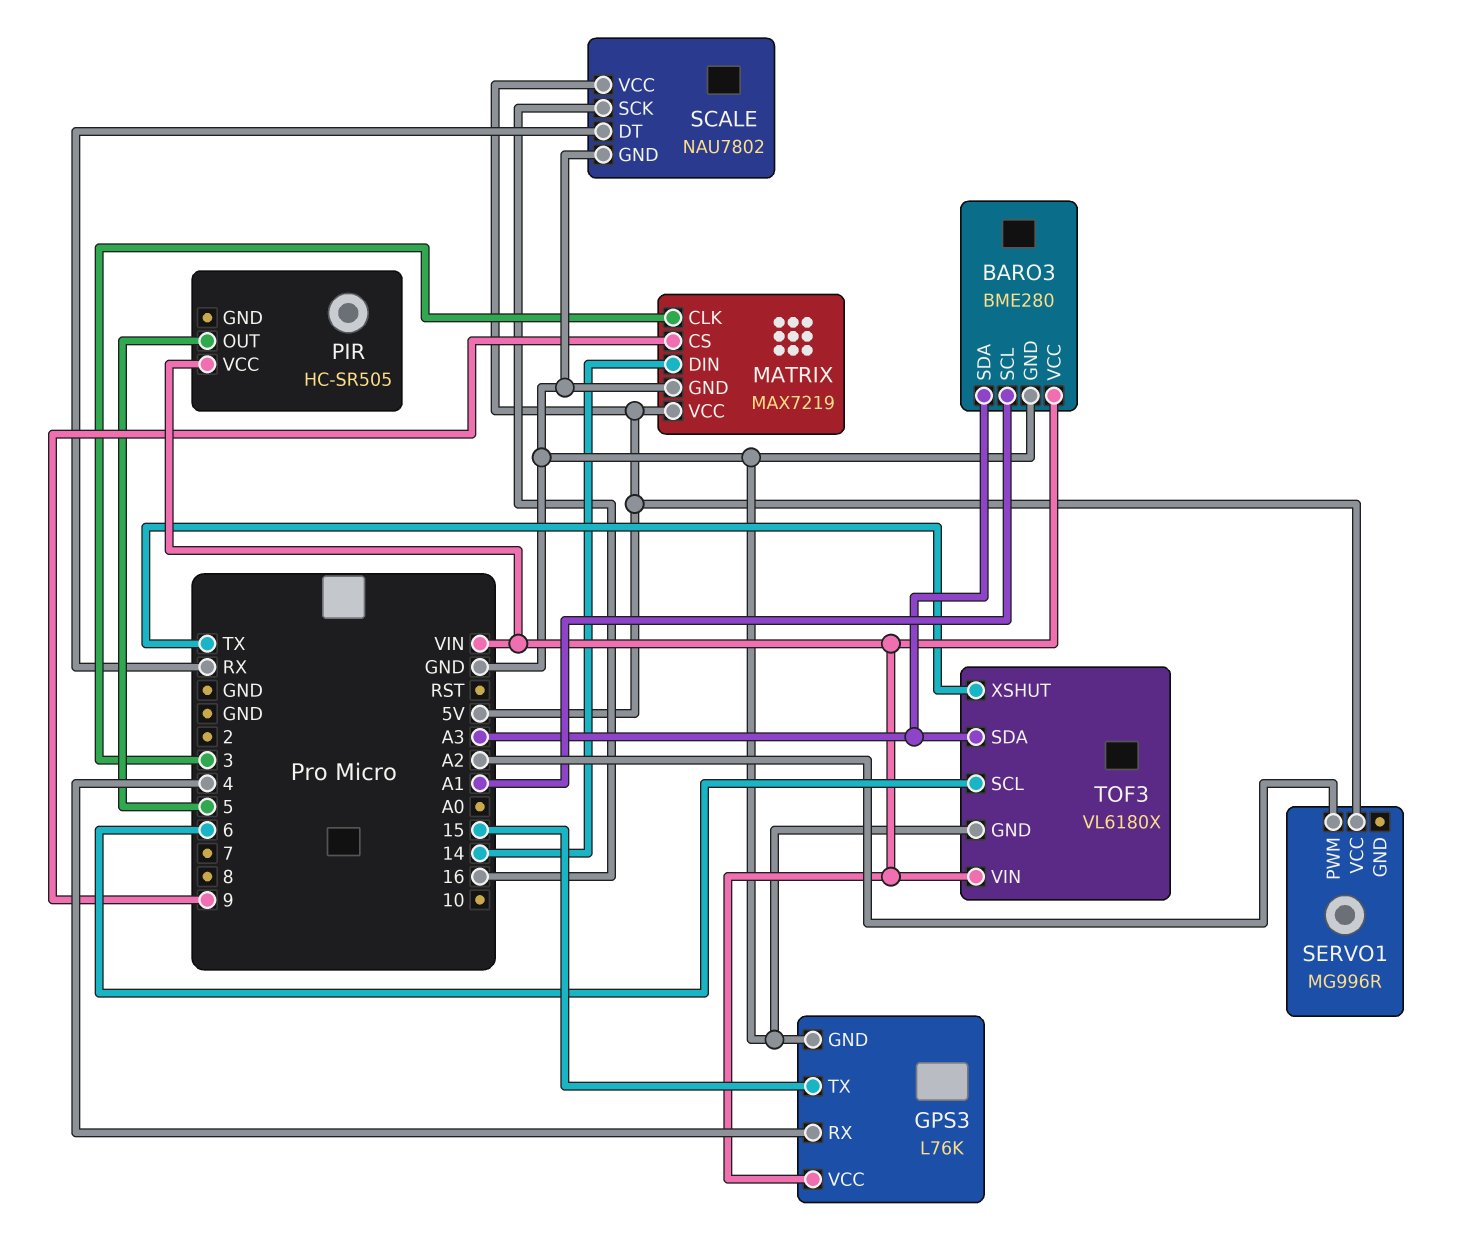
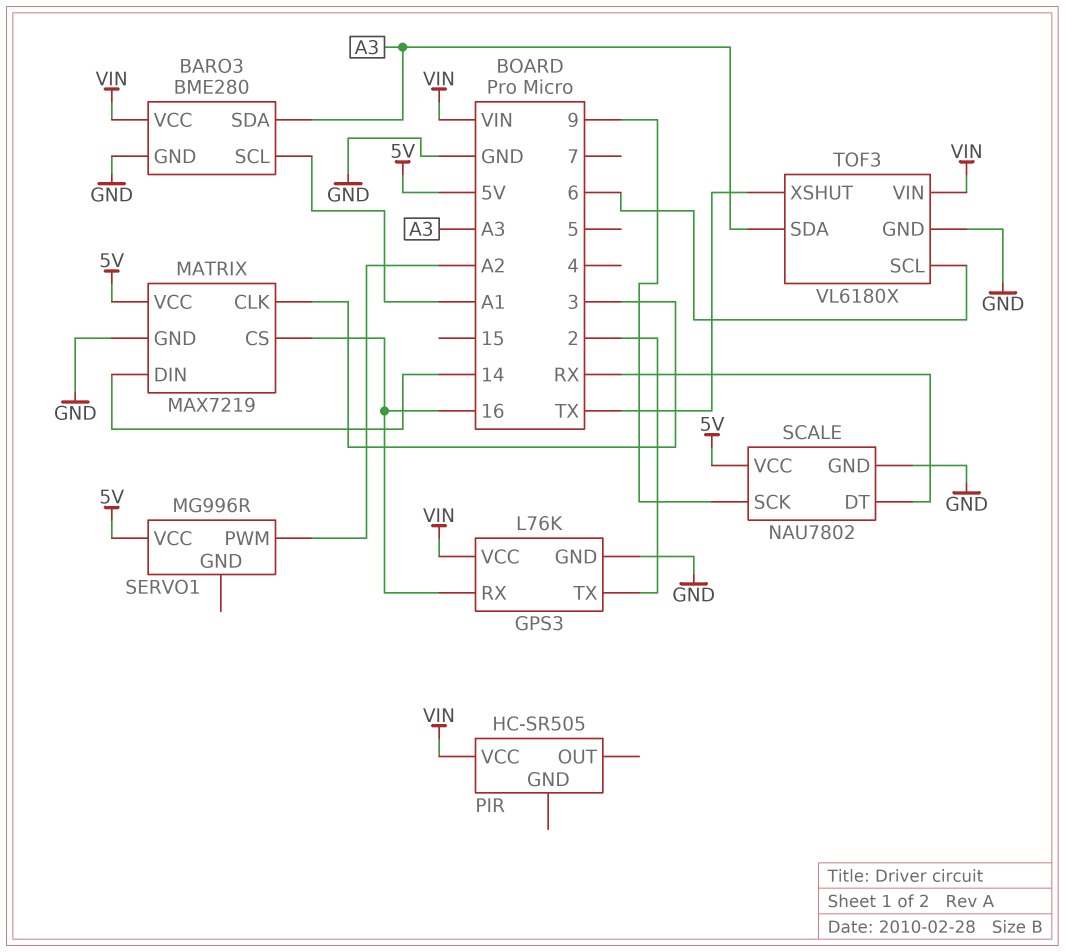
GPS3 pin RX: 4 -> 16
GPS3 pin TX: 15 -> 2
MATRIX pin CS: 9 -> 16
PIR pin OUT: 5 -> none
SCALE pin SCK: 16 -> 9

